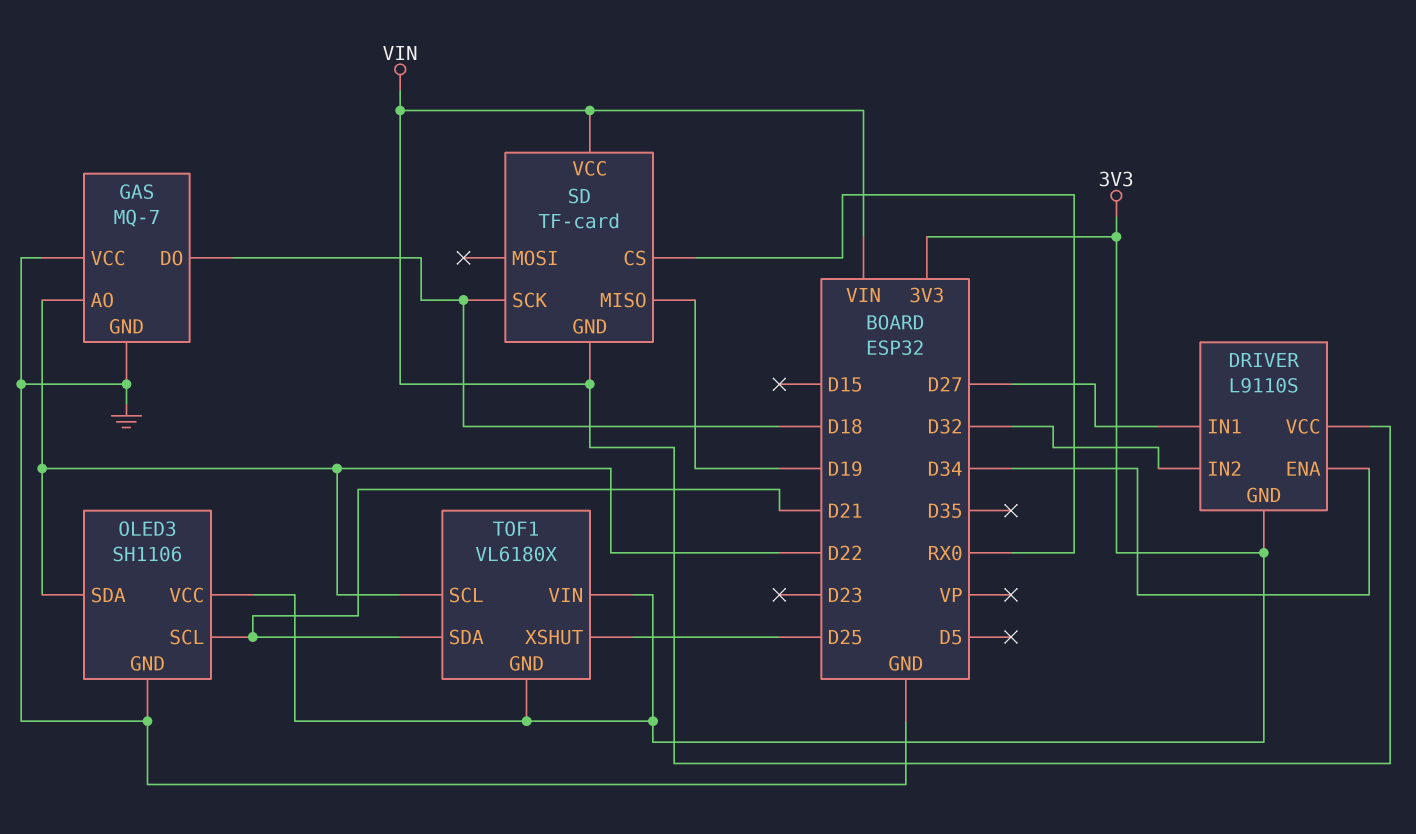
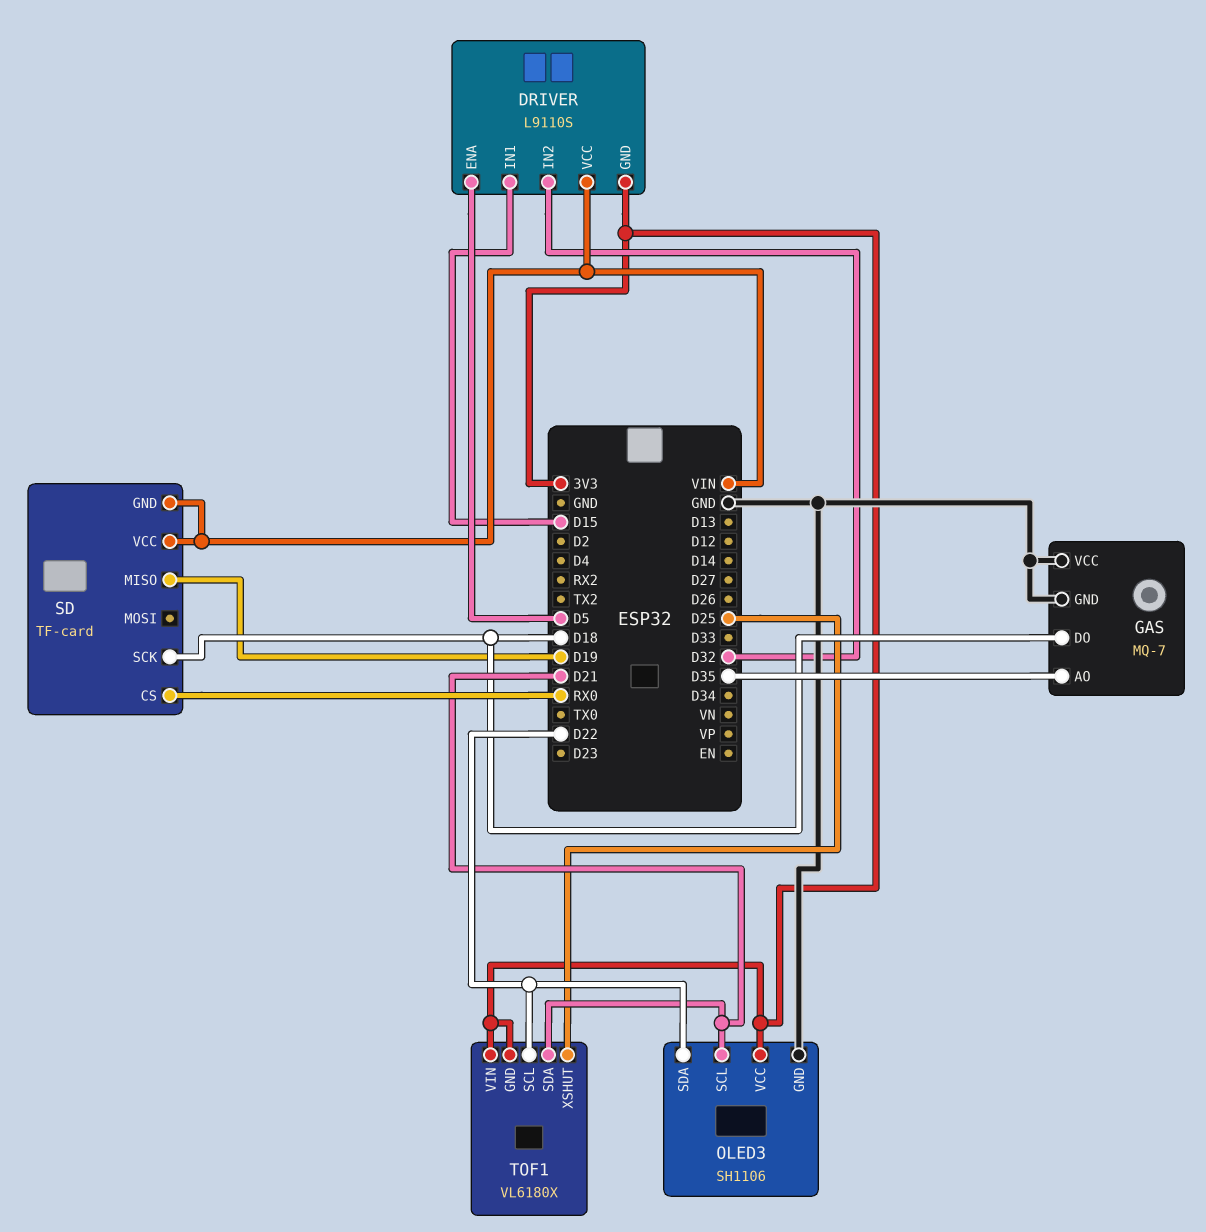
DRIVER pin ENA: D34 -> D5
DRIVER pin IN1: D27 -> D15
GAS pin AO: D22 -> D35

